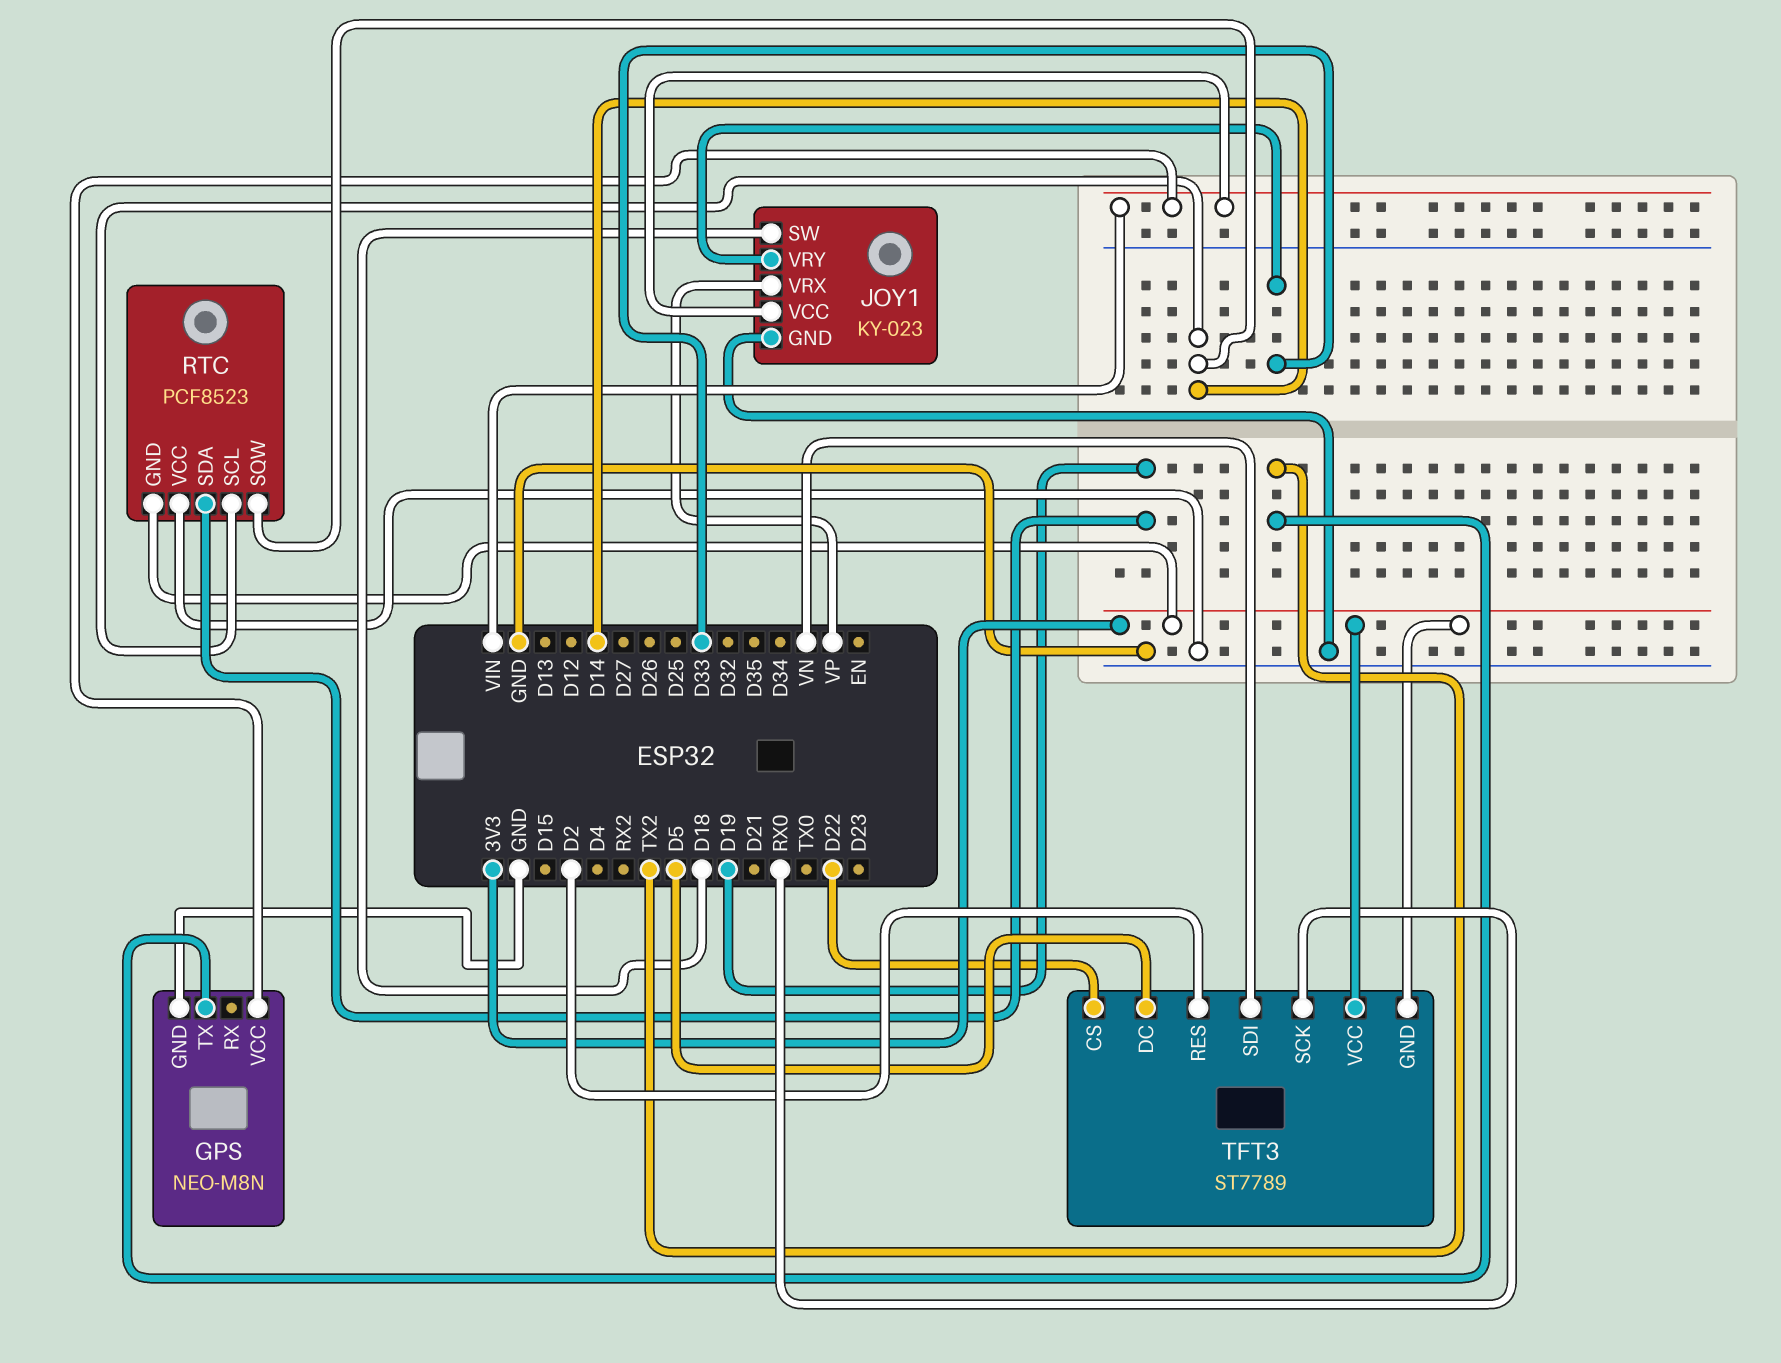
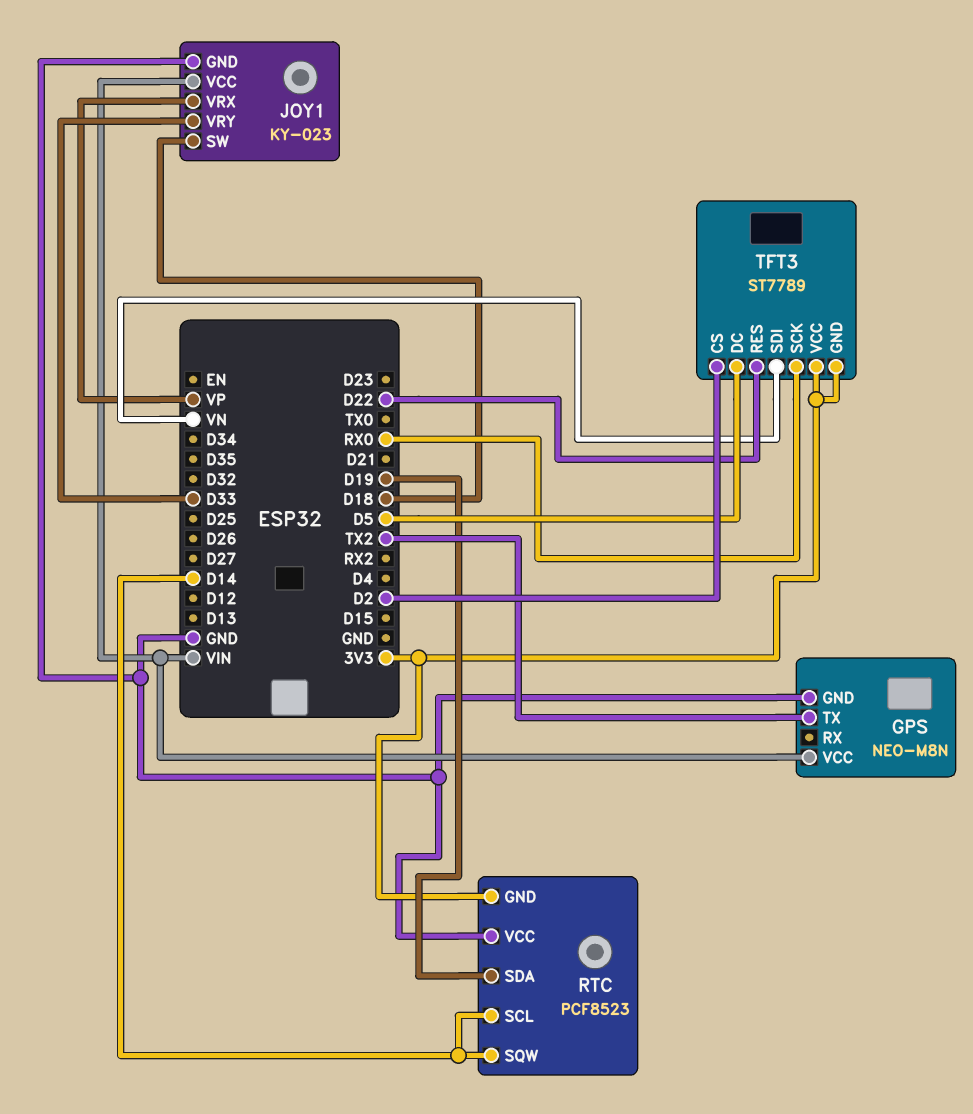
TFT3 pin CS: D22 -> D2
TFT3 pin RES: D2 -> D22

